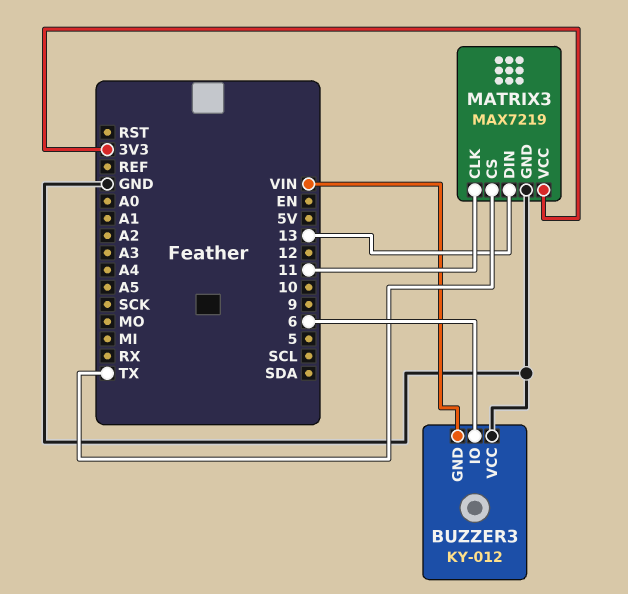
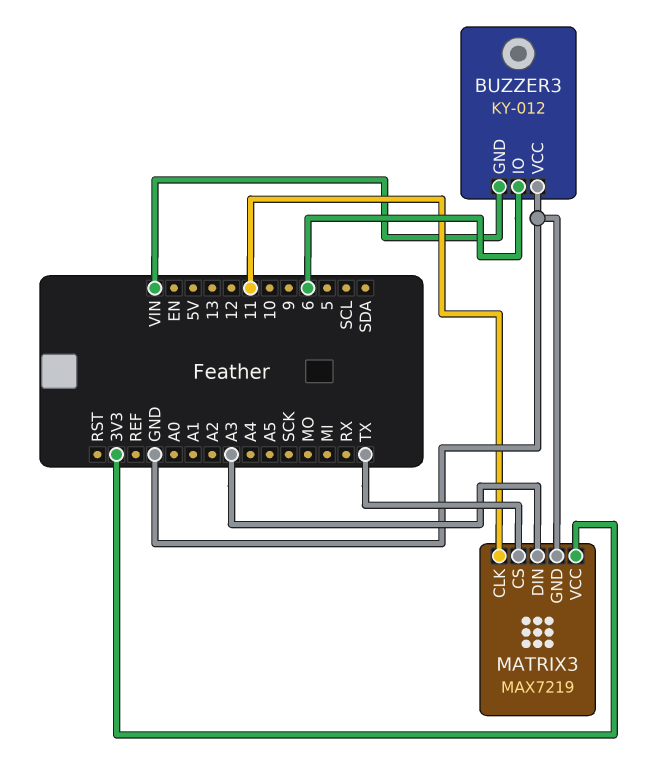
MATRIX3 pin DIN: 13 -> A3

